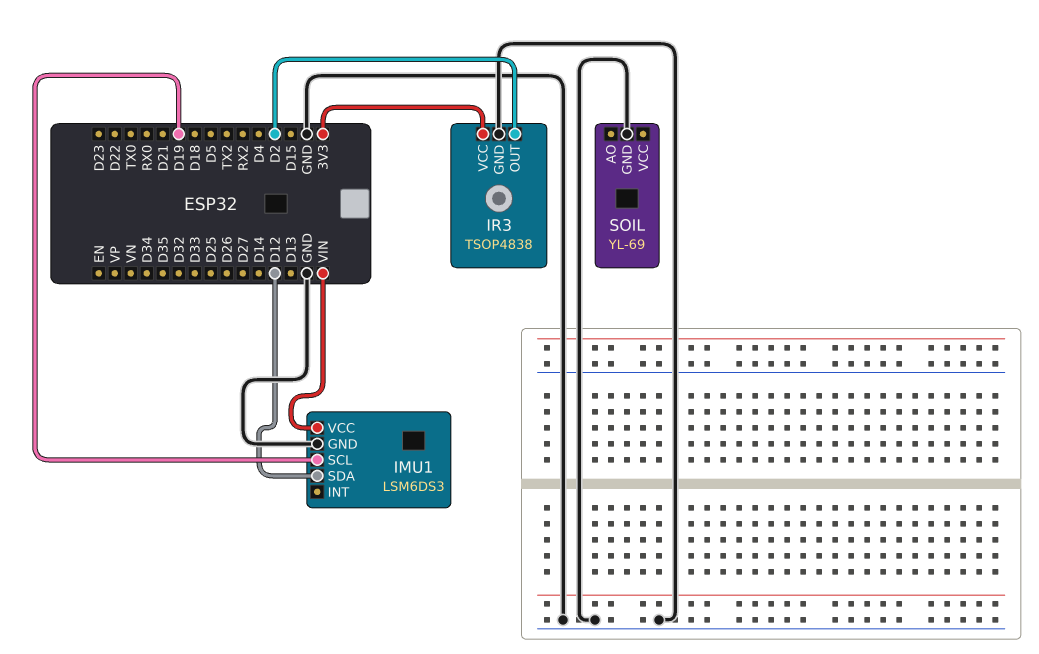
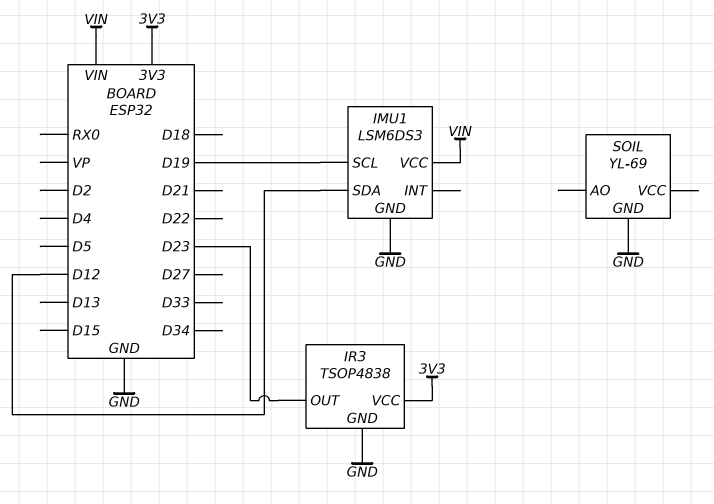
IR3 pin OUT: D2 -> D23

